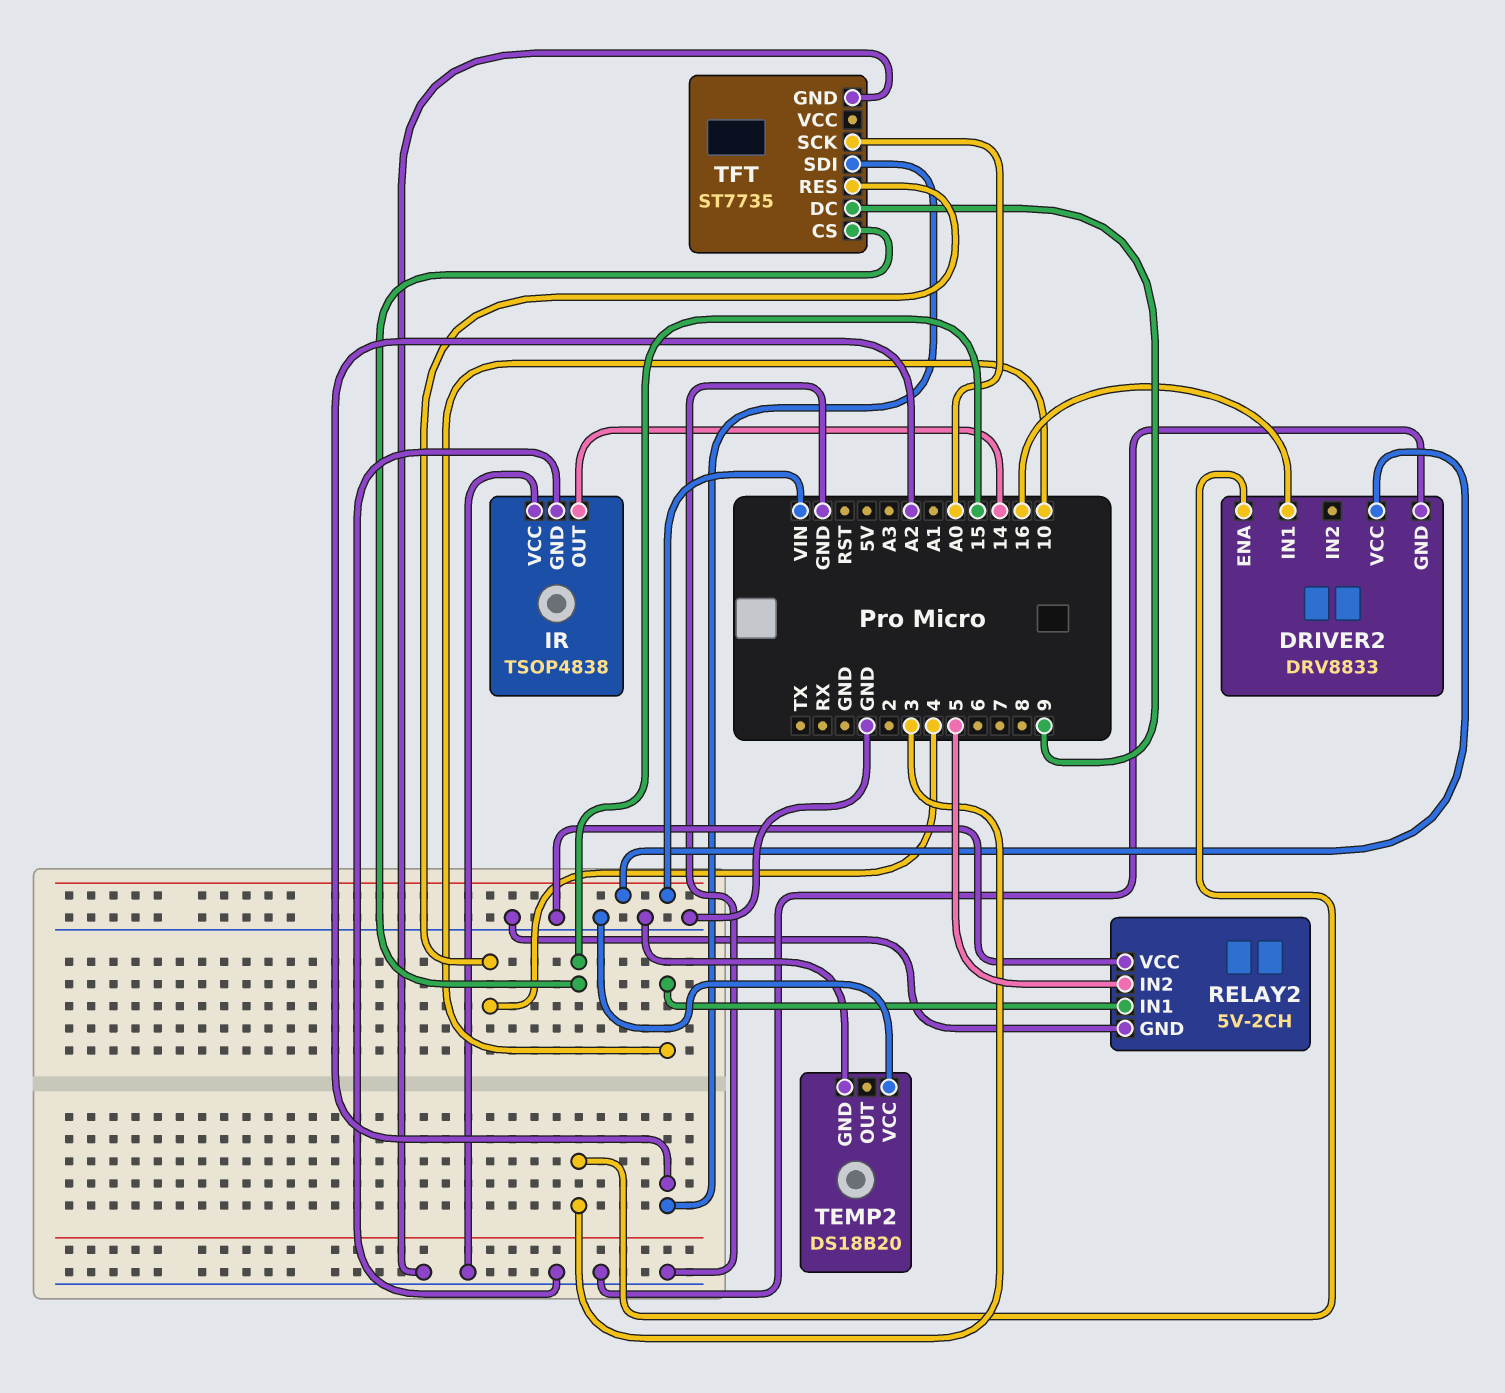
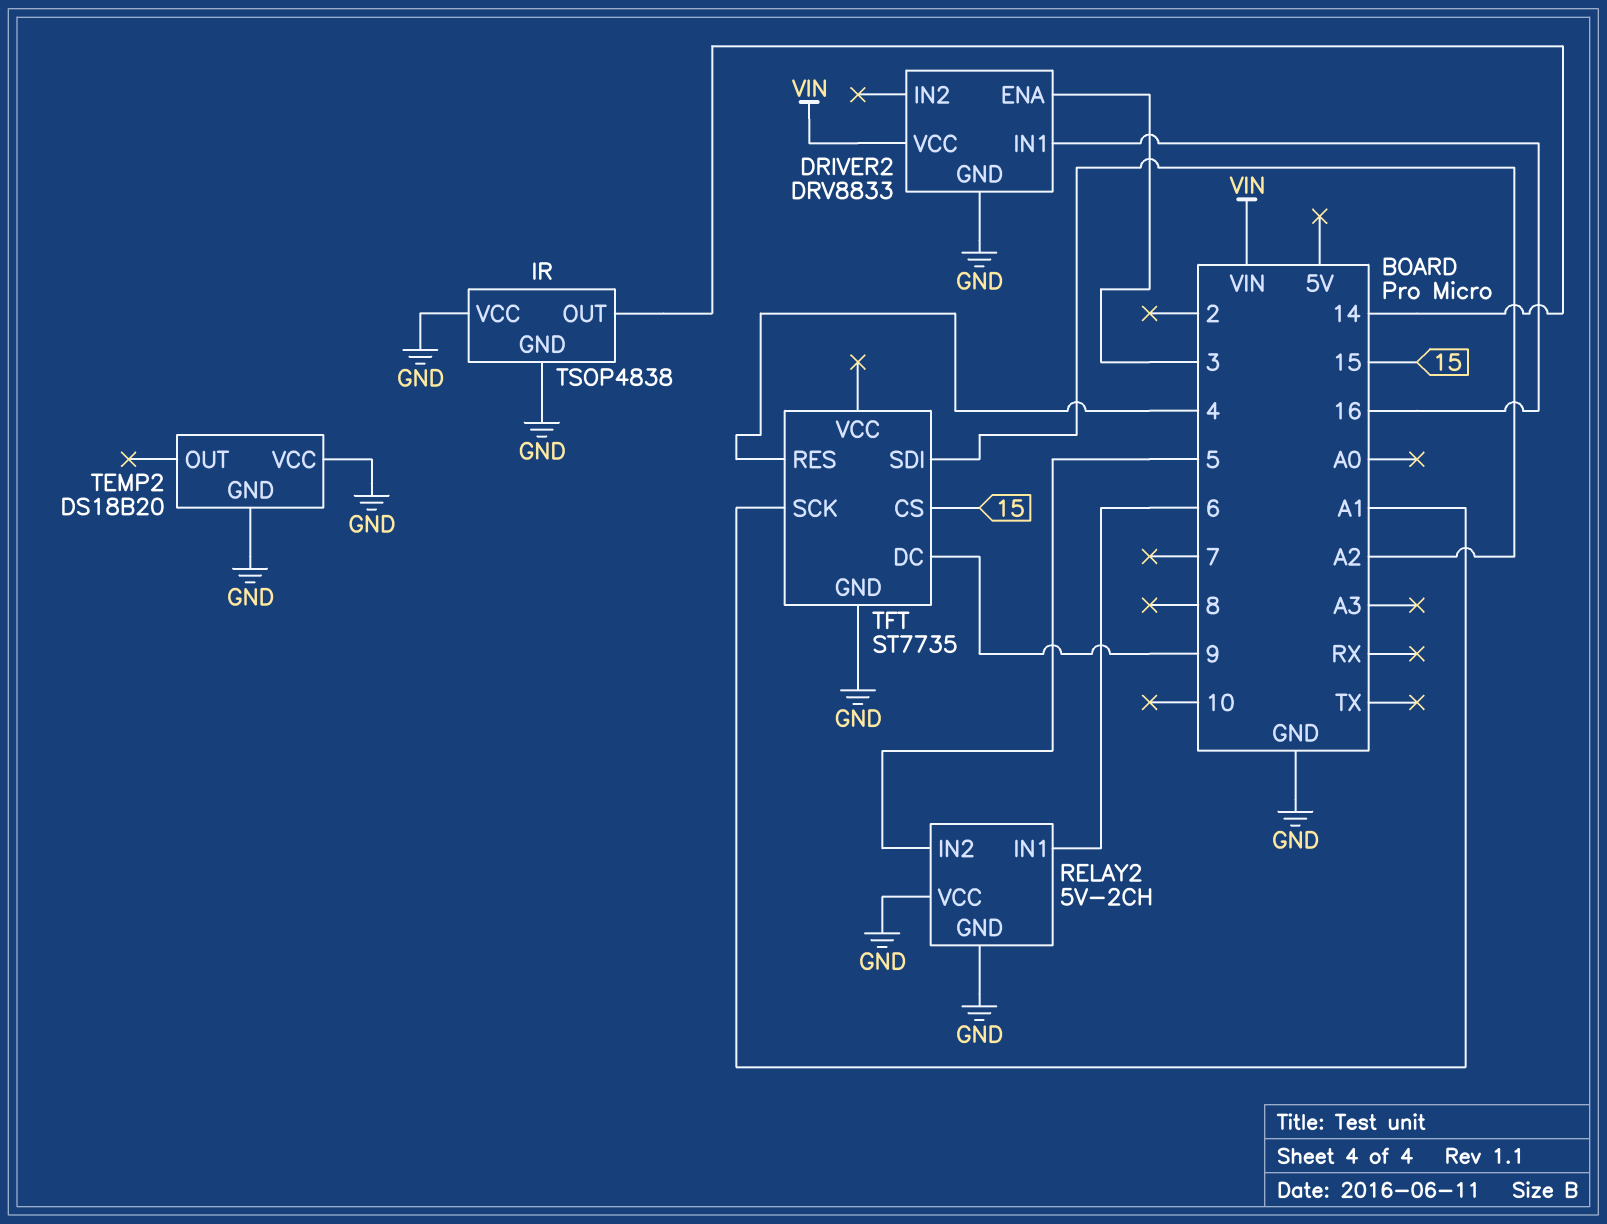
RELAY2 pin IN1: 10 -> 6
TFT pin SCK: A0 -> A1

